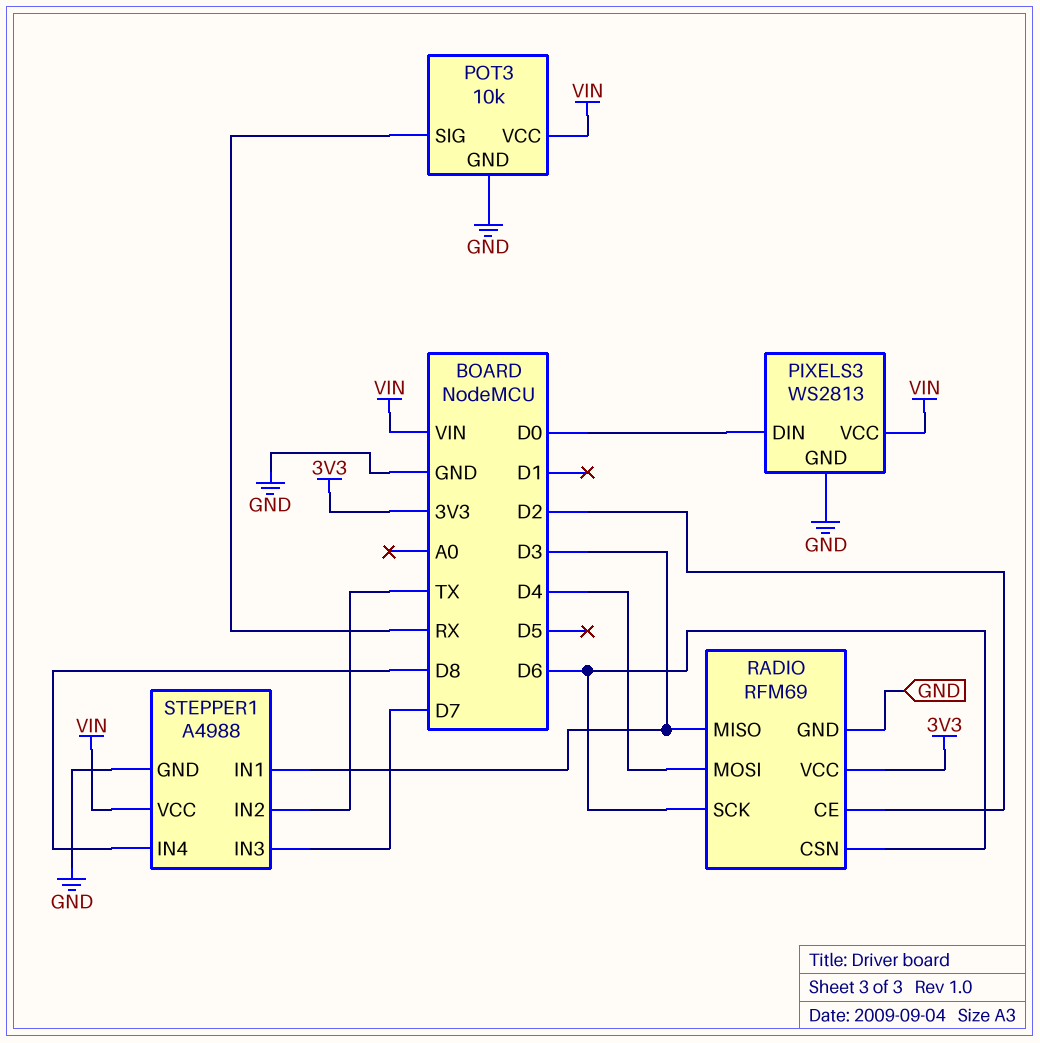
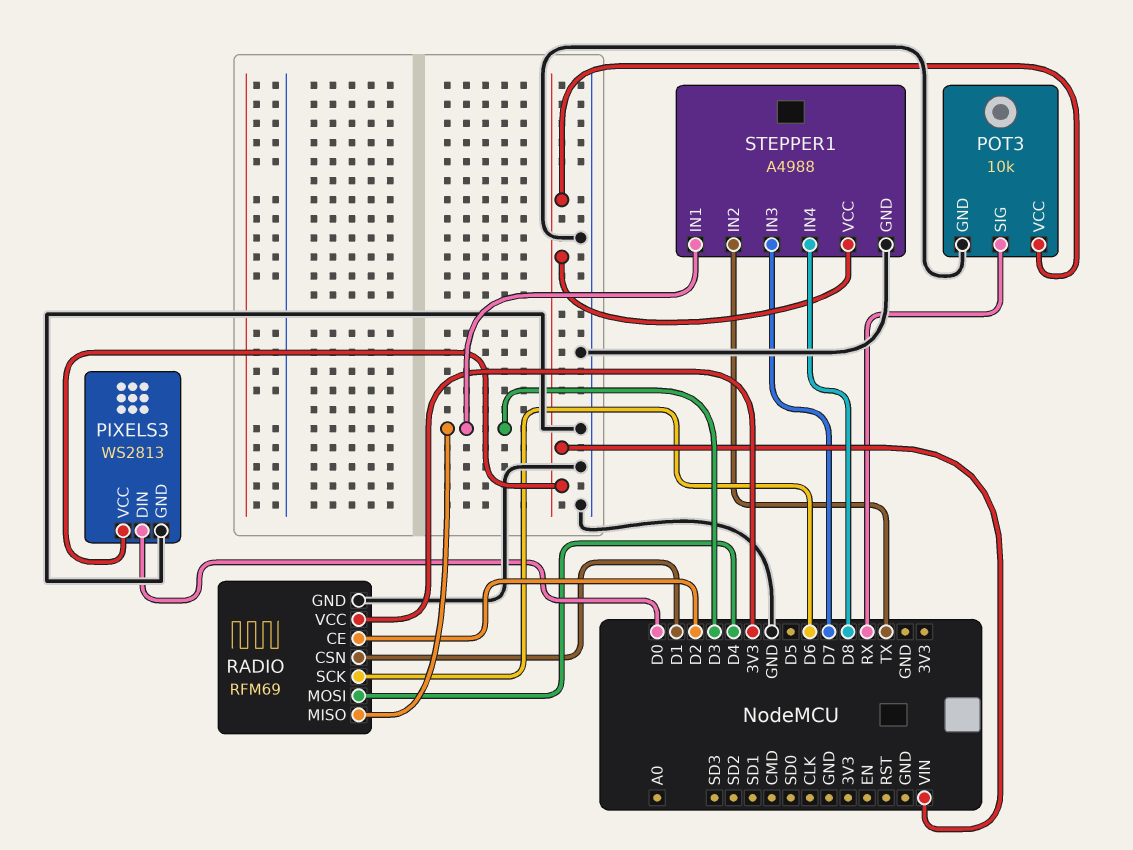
RADIO pin CSN: D6 -> D1

